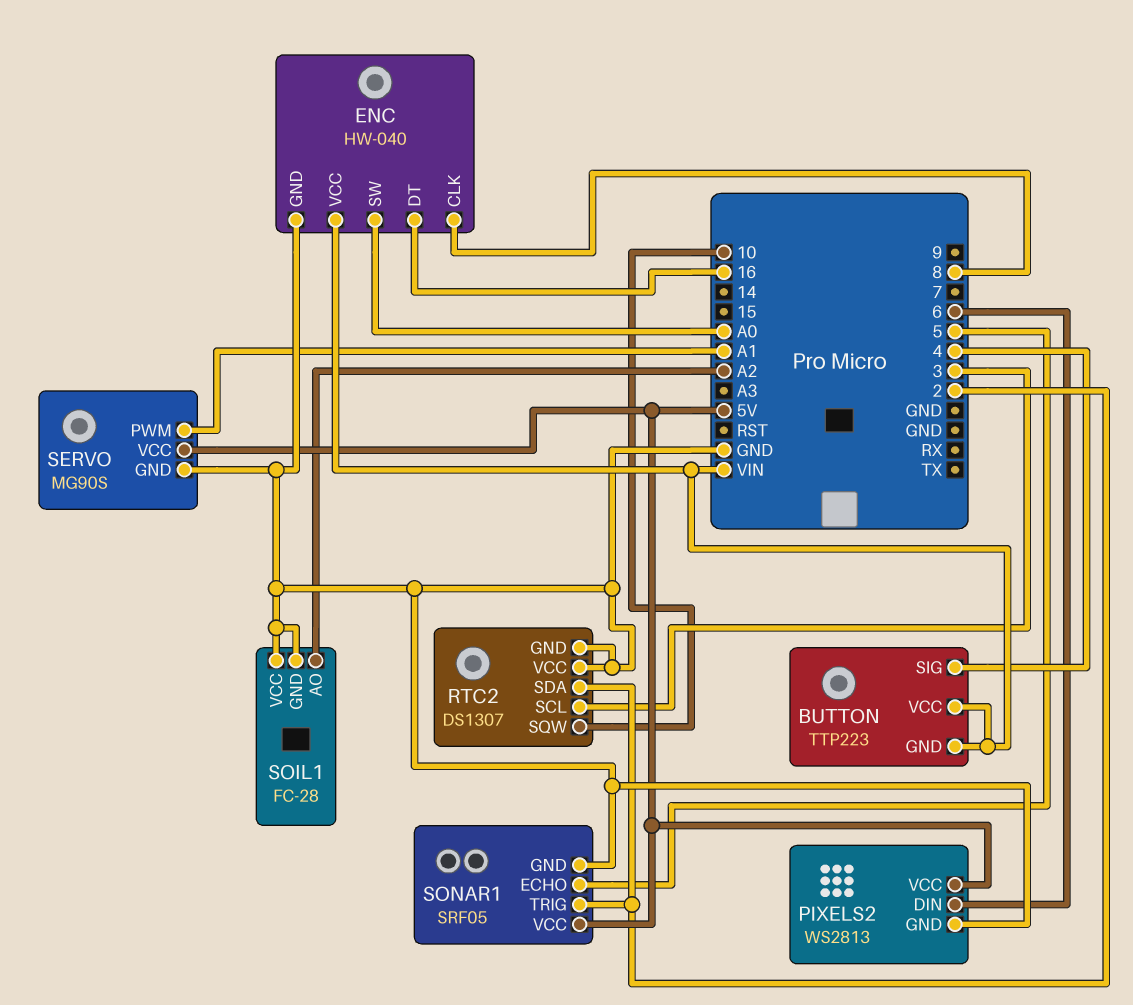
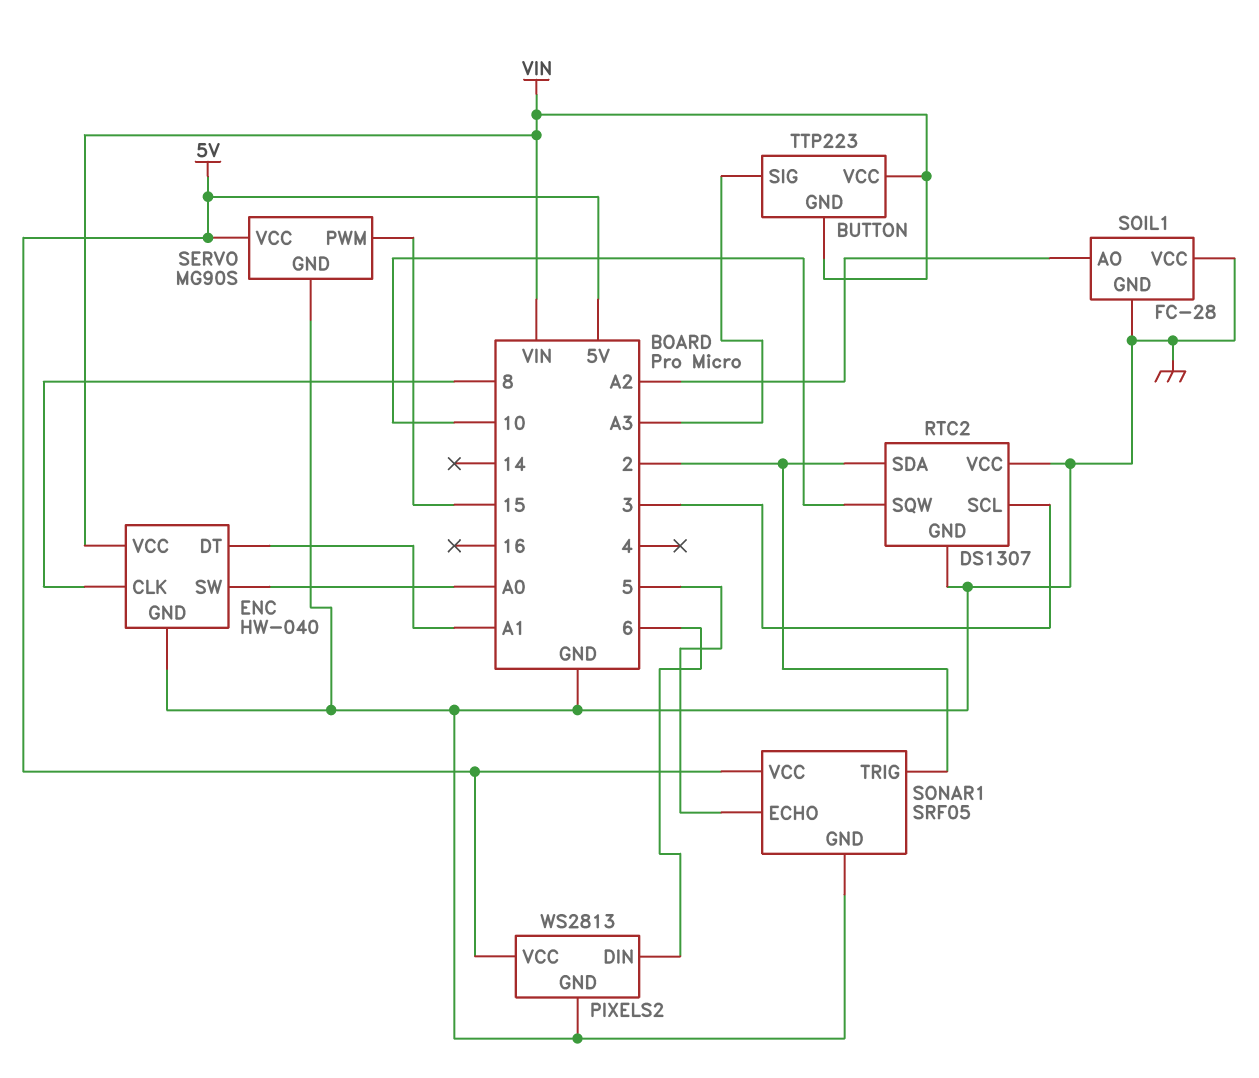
BUTTON pin SIG: 4 -> A3
ENC pin DT: 16 -> A1
SERVO pin PWM: A1 -> 15

